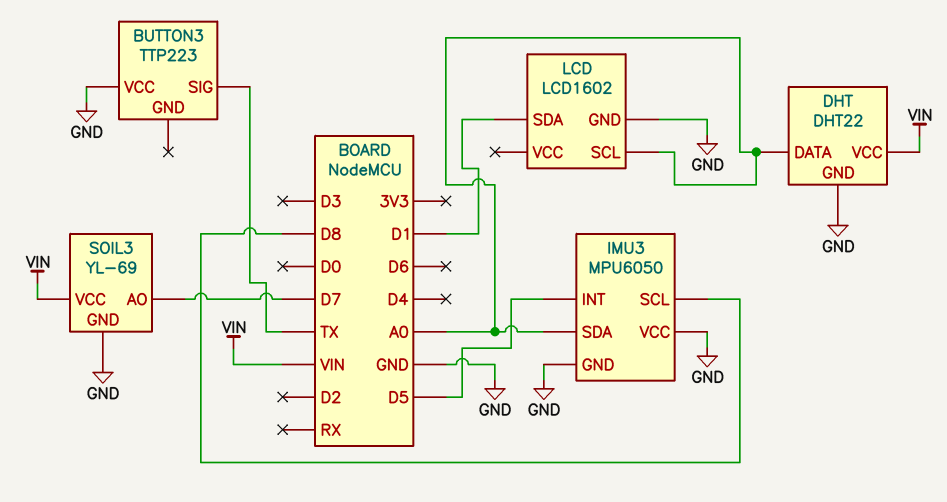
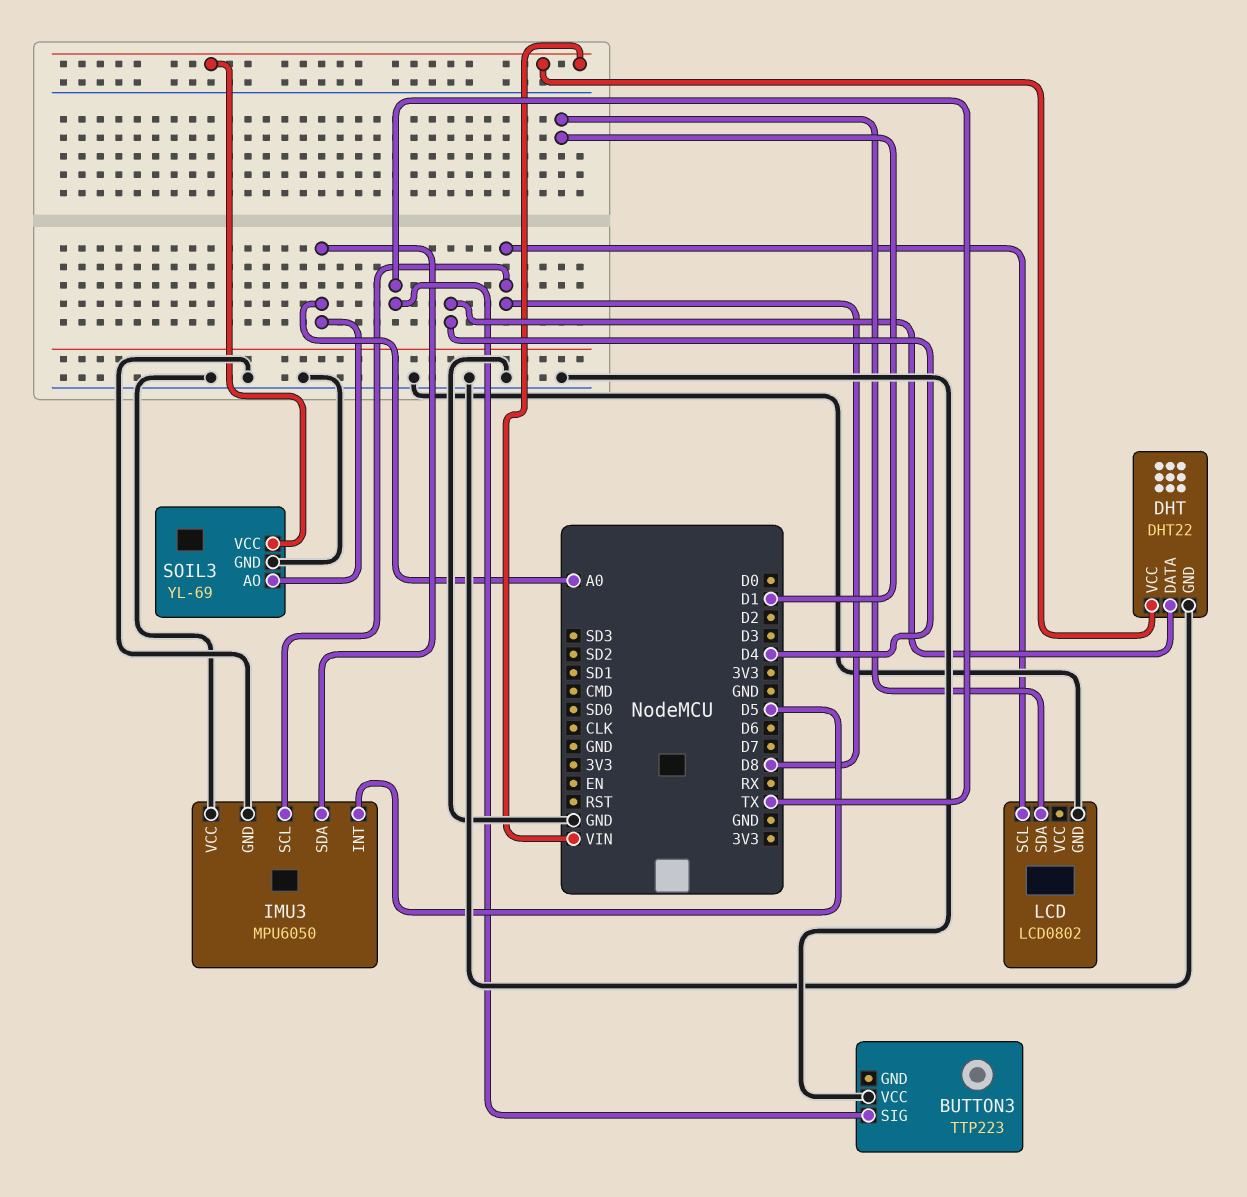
DHT pin DATA: A0 -> D4
LCD: LCD1602 -> LCD0802
LCD pin SCL: A0 -> D8
SOIL3 pin AO: D7 -> A0

